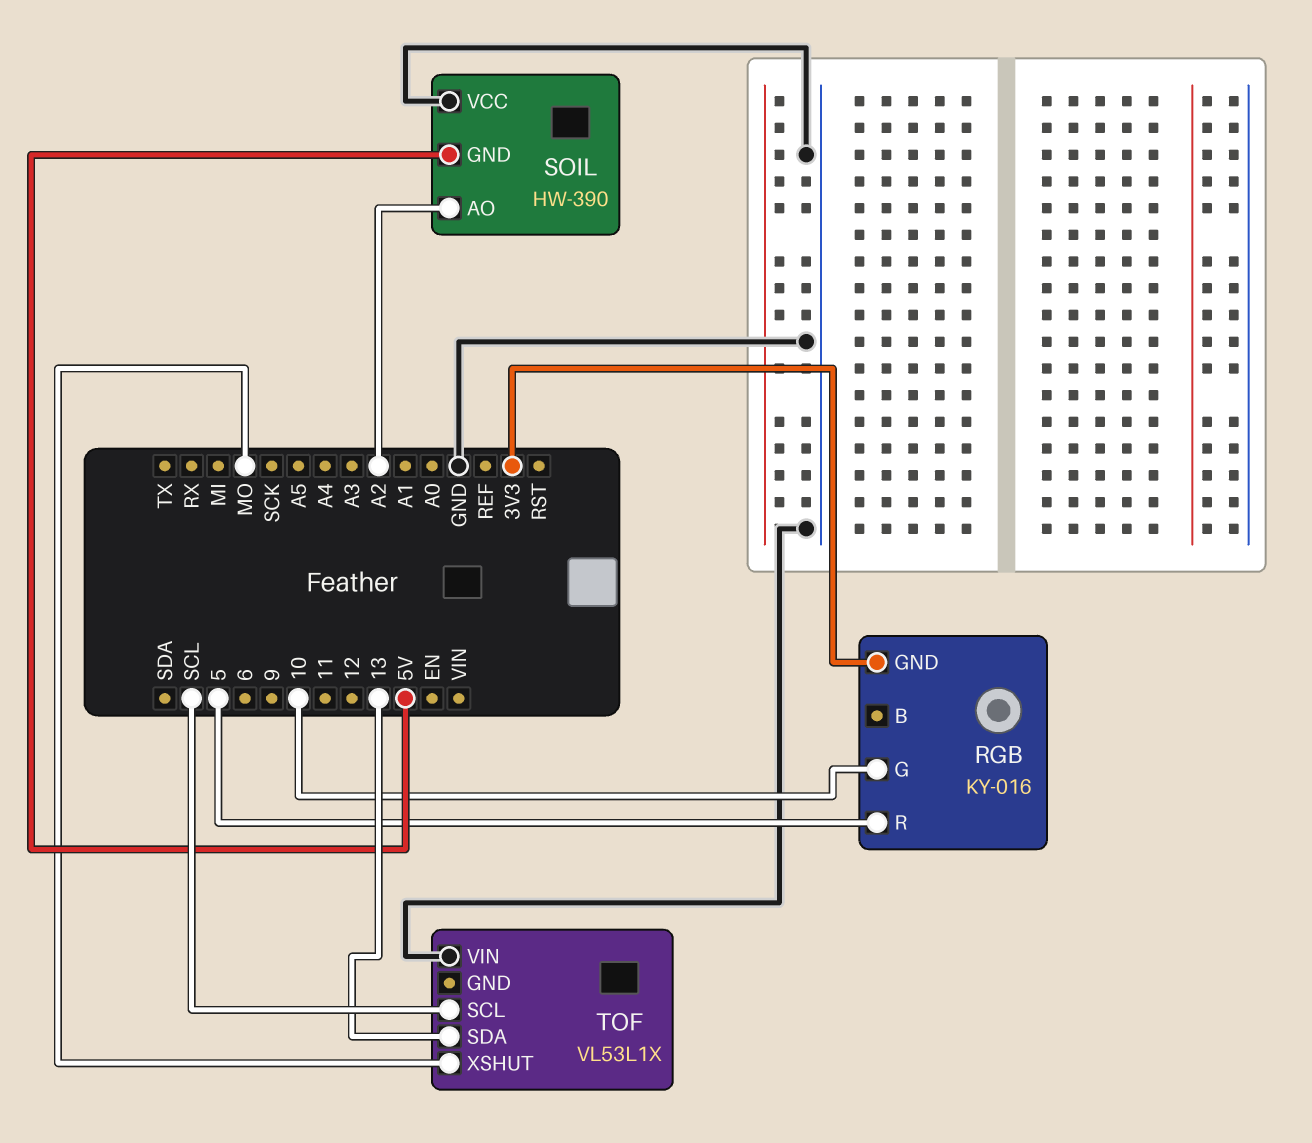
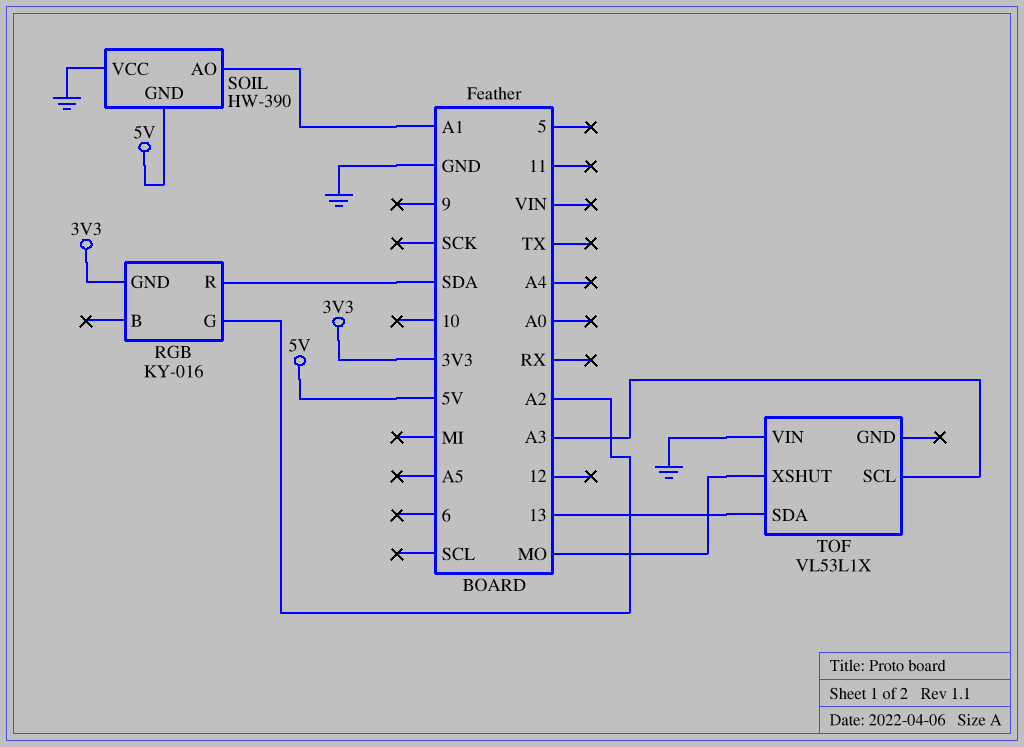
RGB pin G: 10 -> A2
RGB pin R: 5 -> SDA
SOIL pin AO: A2 -> A1
TOF pin SCL: SCL -> A3

